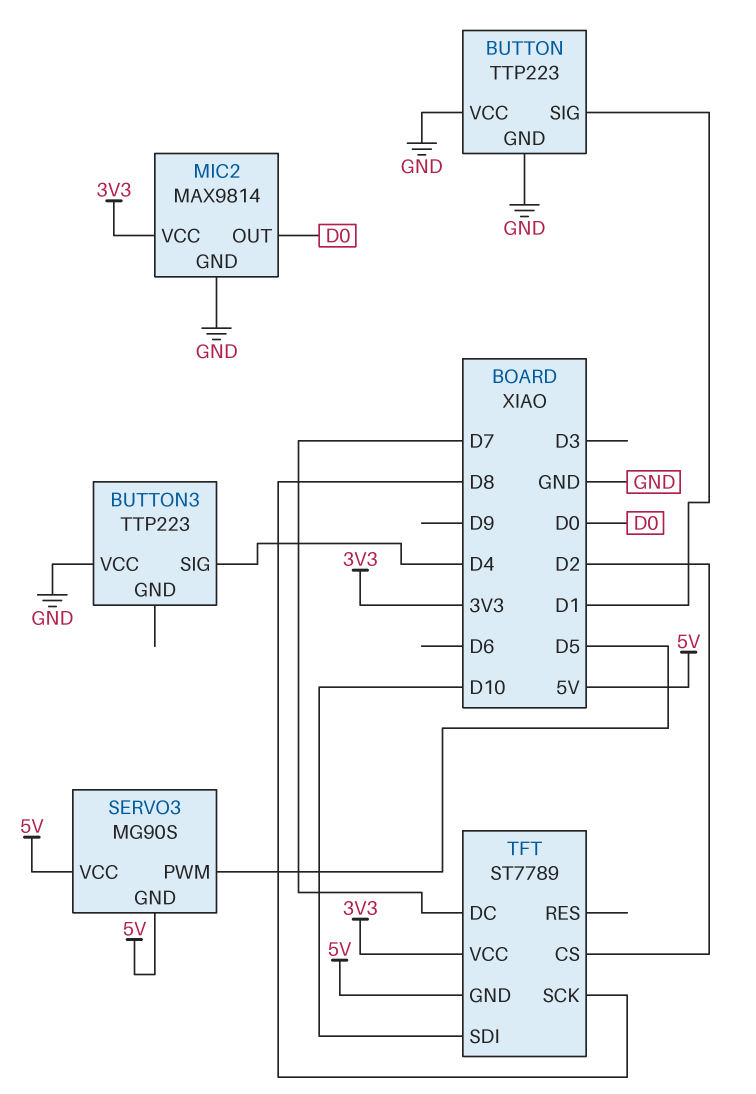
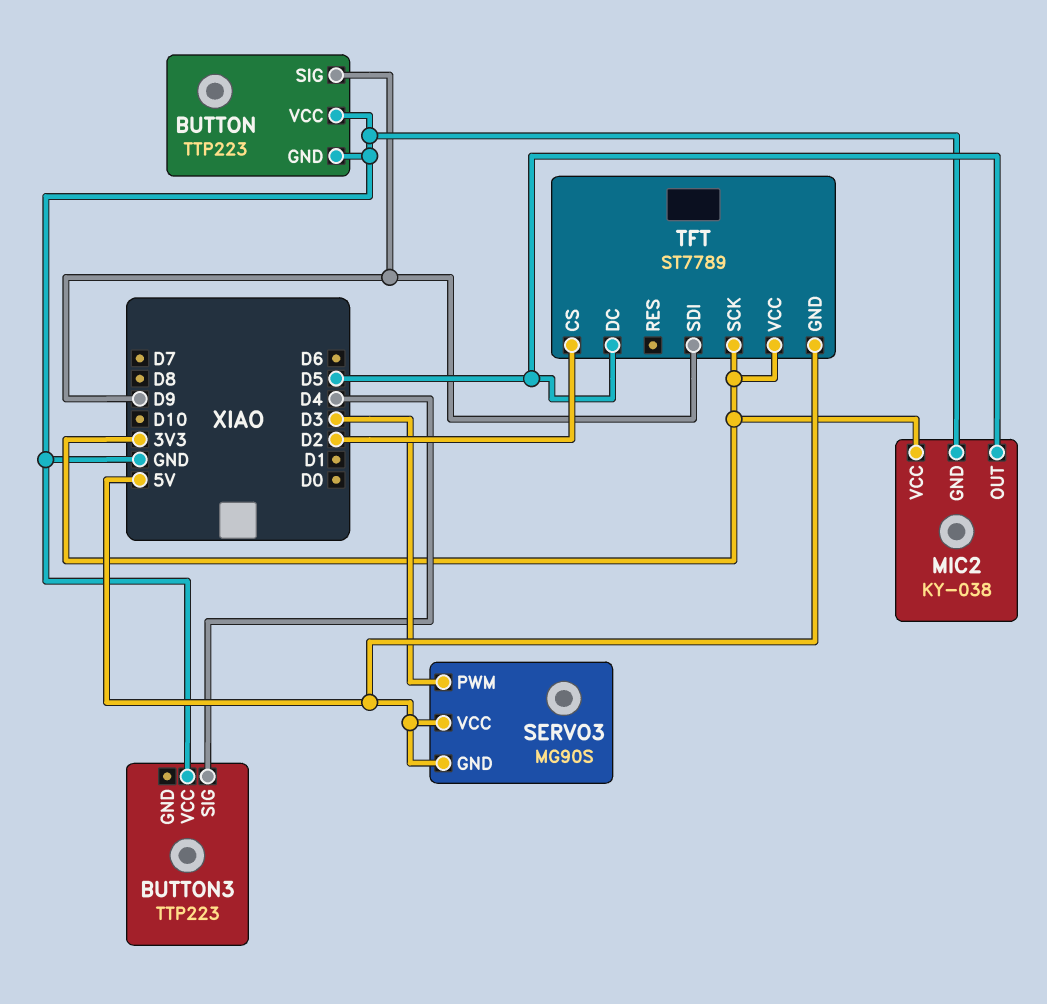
BUTTON pin SIG: D1 -> D9
MIC2: MAX9814 -> KY-038
MIC2 pin OUT: D0 -> D5
SERVO3 pin PWM: D5 -> D3
TFT pin DC: D7 -> D5
TFT pin SCK: D8 -> 3V3
TFT pin SDI: D10 -> D9

